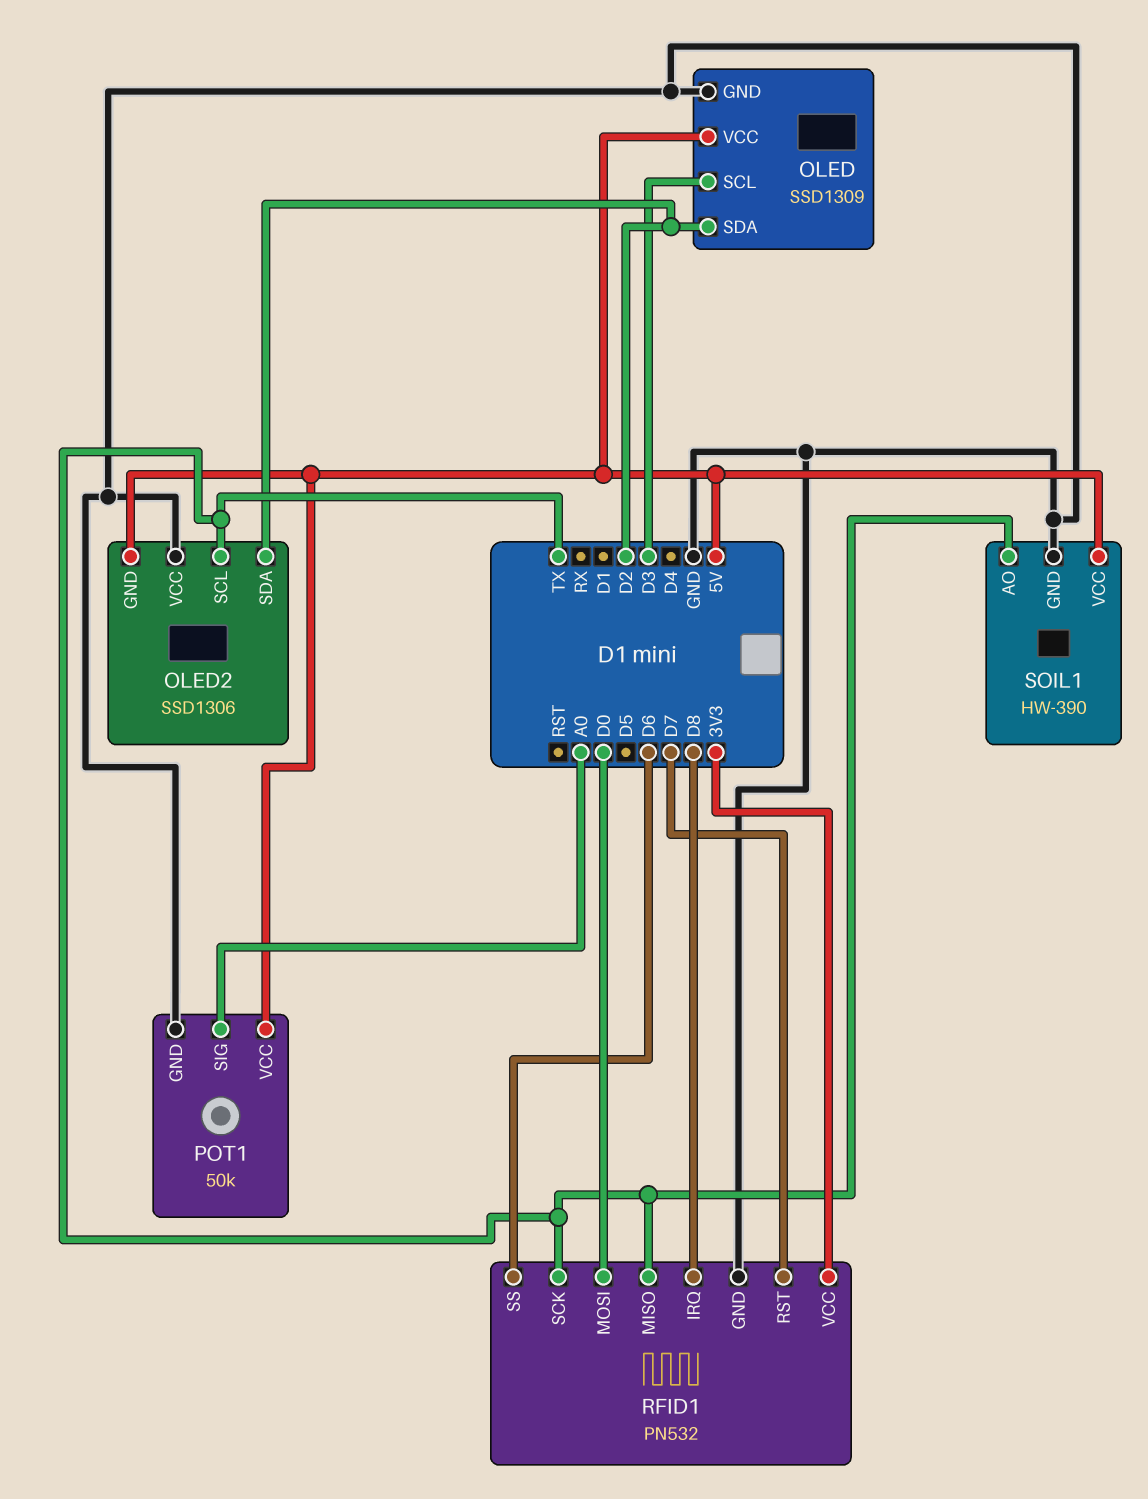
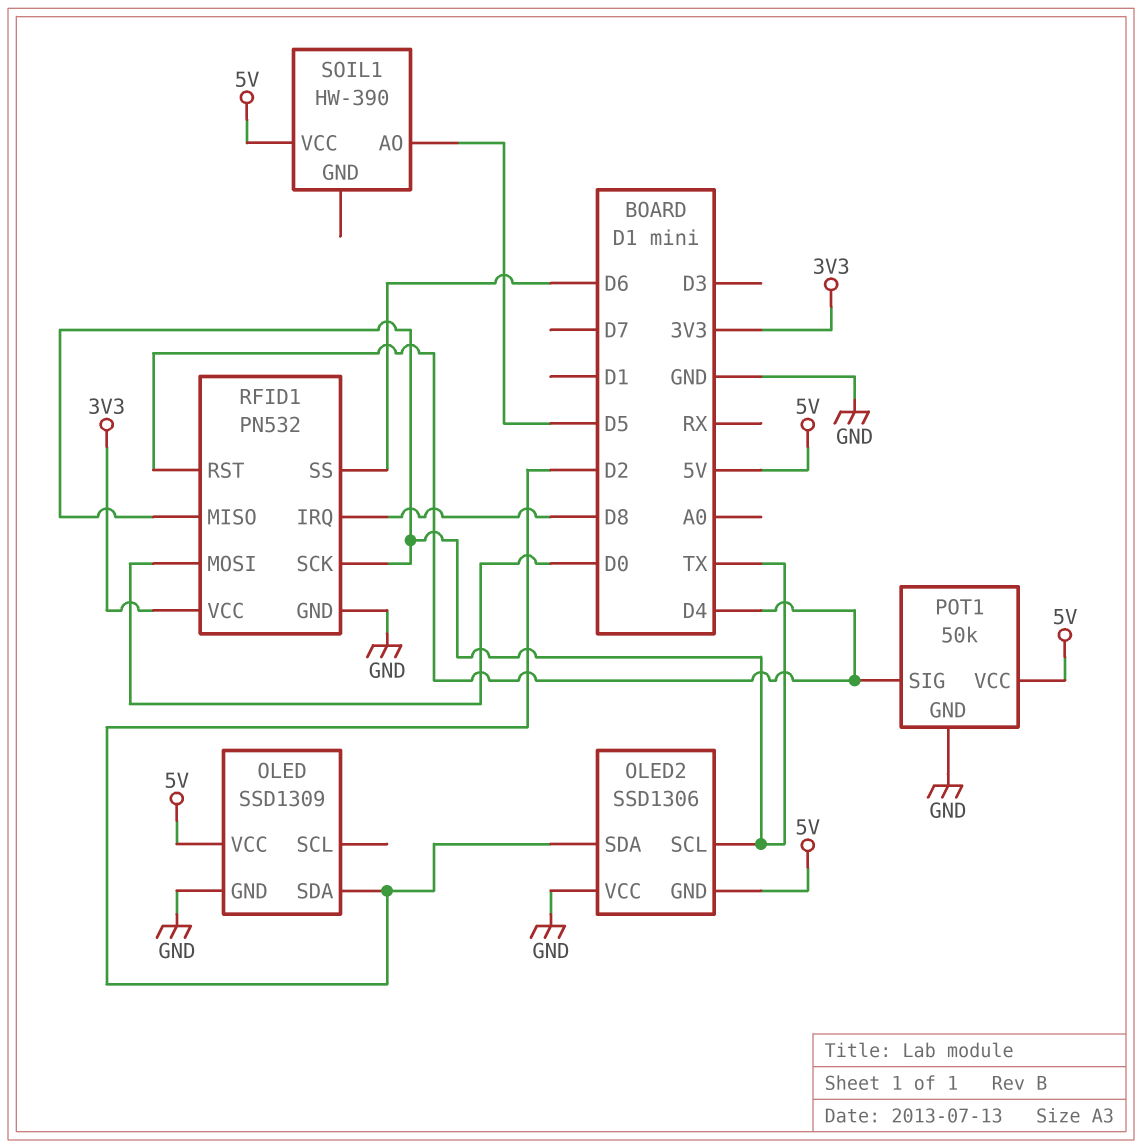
OLED pin SCL: D3 -> none
POT1 pin SIG: A0 -> D4
RFID1 pin RST: D7 -> D4
SOIL1 pin AO: TX -> D5
SOIL1 pin GND: GND -> none

